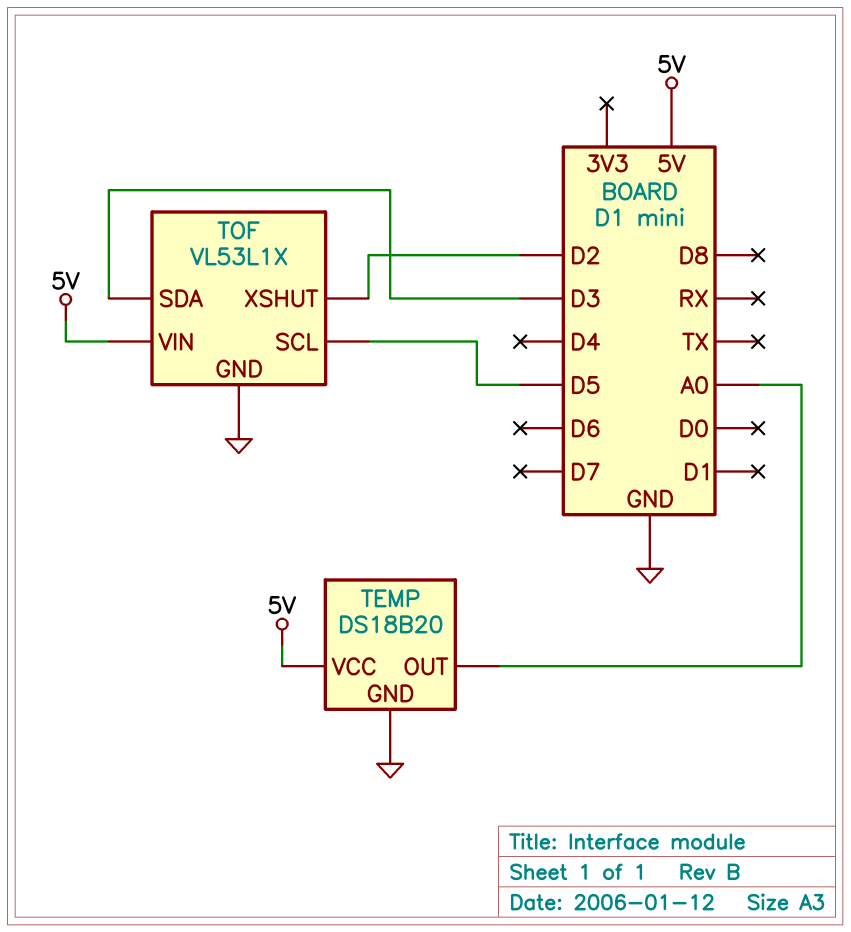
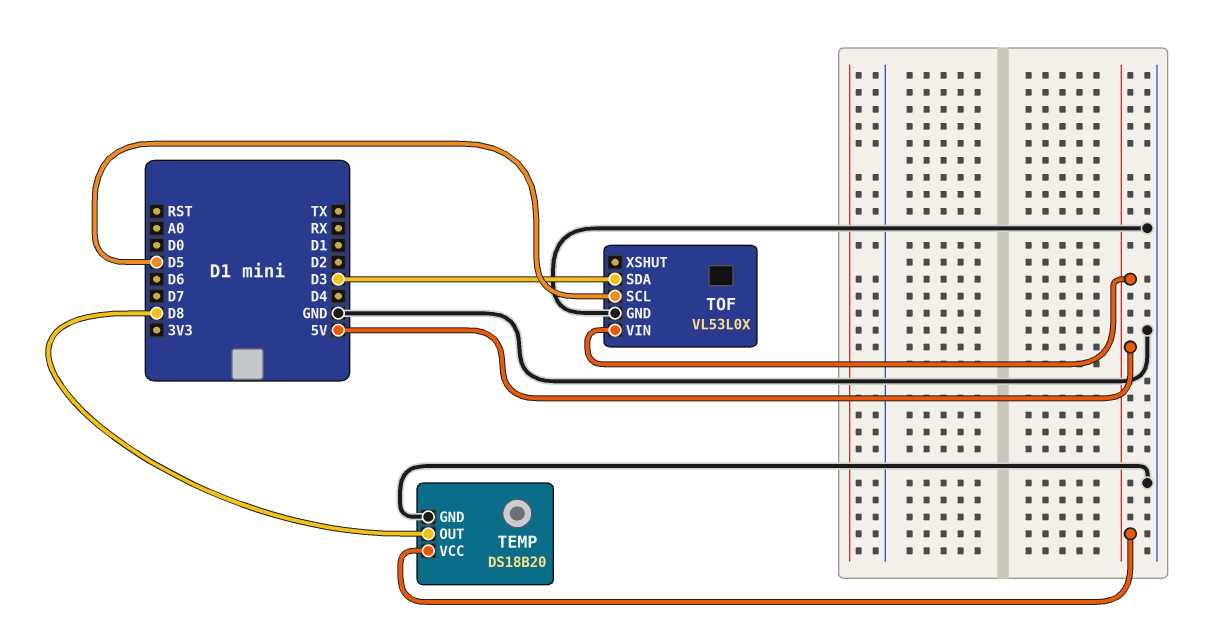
TEMP pin OUT: A0 -> D8
TOF: VL53L1X -> VL53L0X
TOF pin XSHUT: D2 -> none

